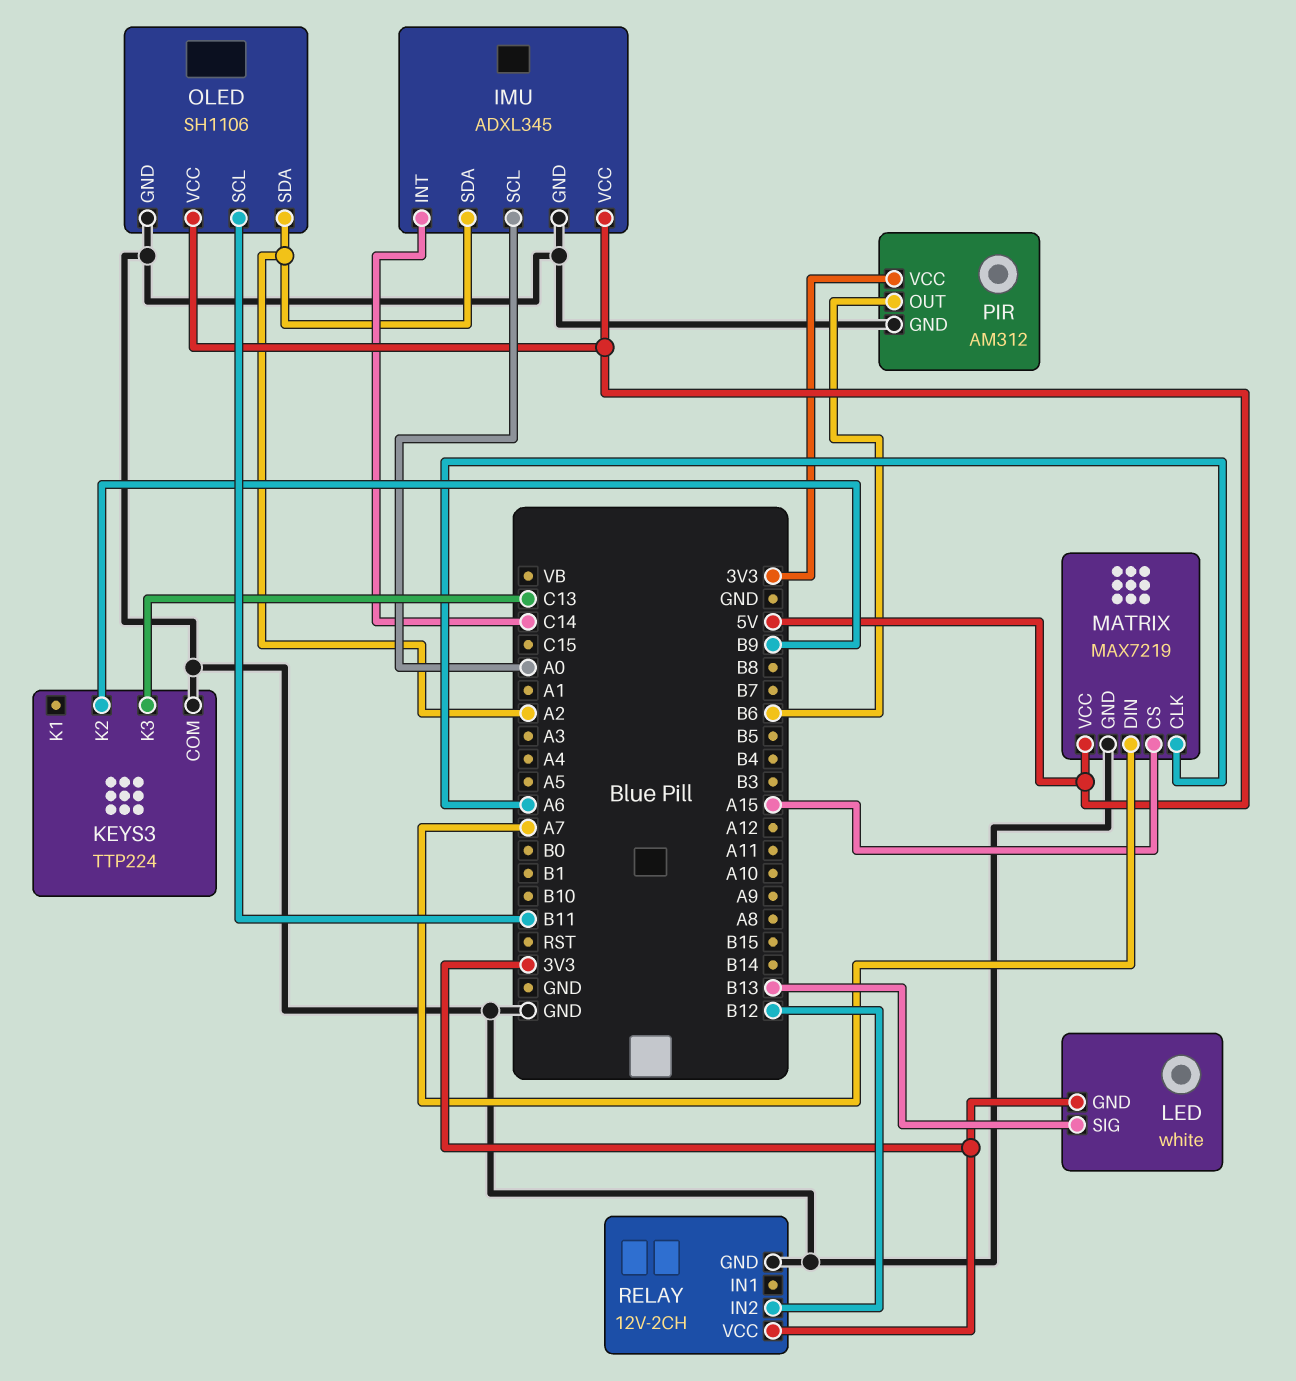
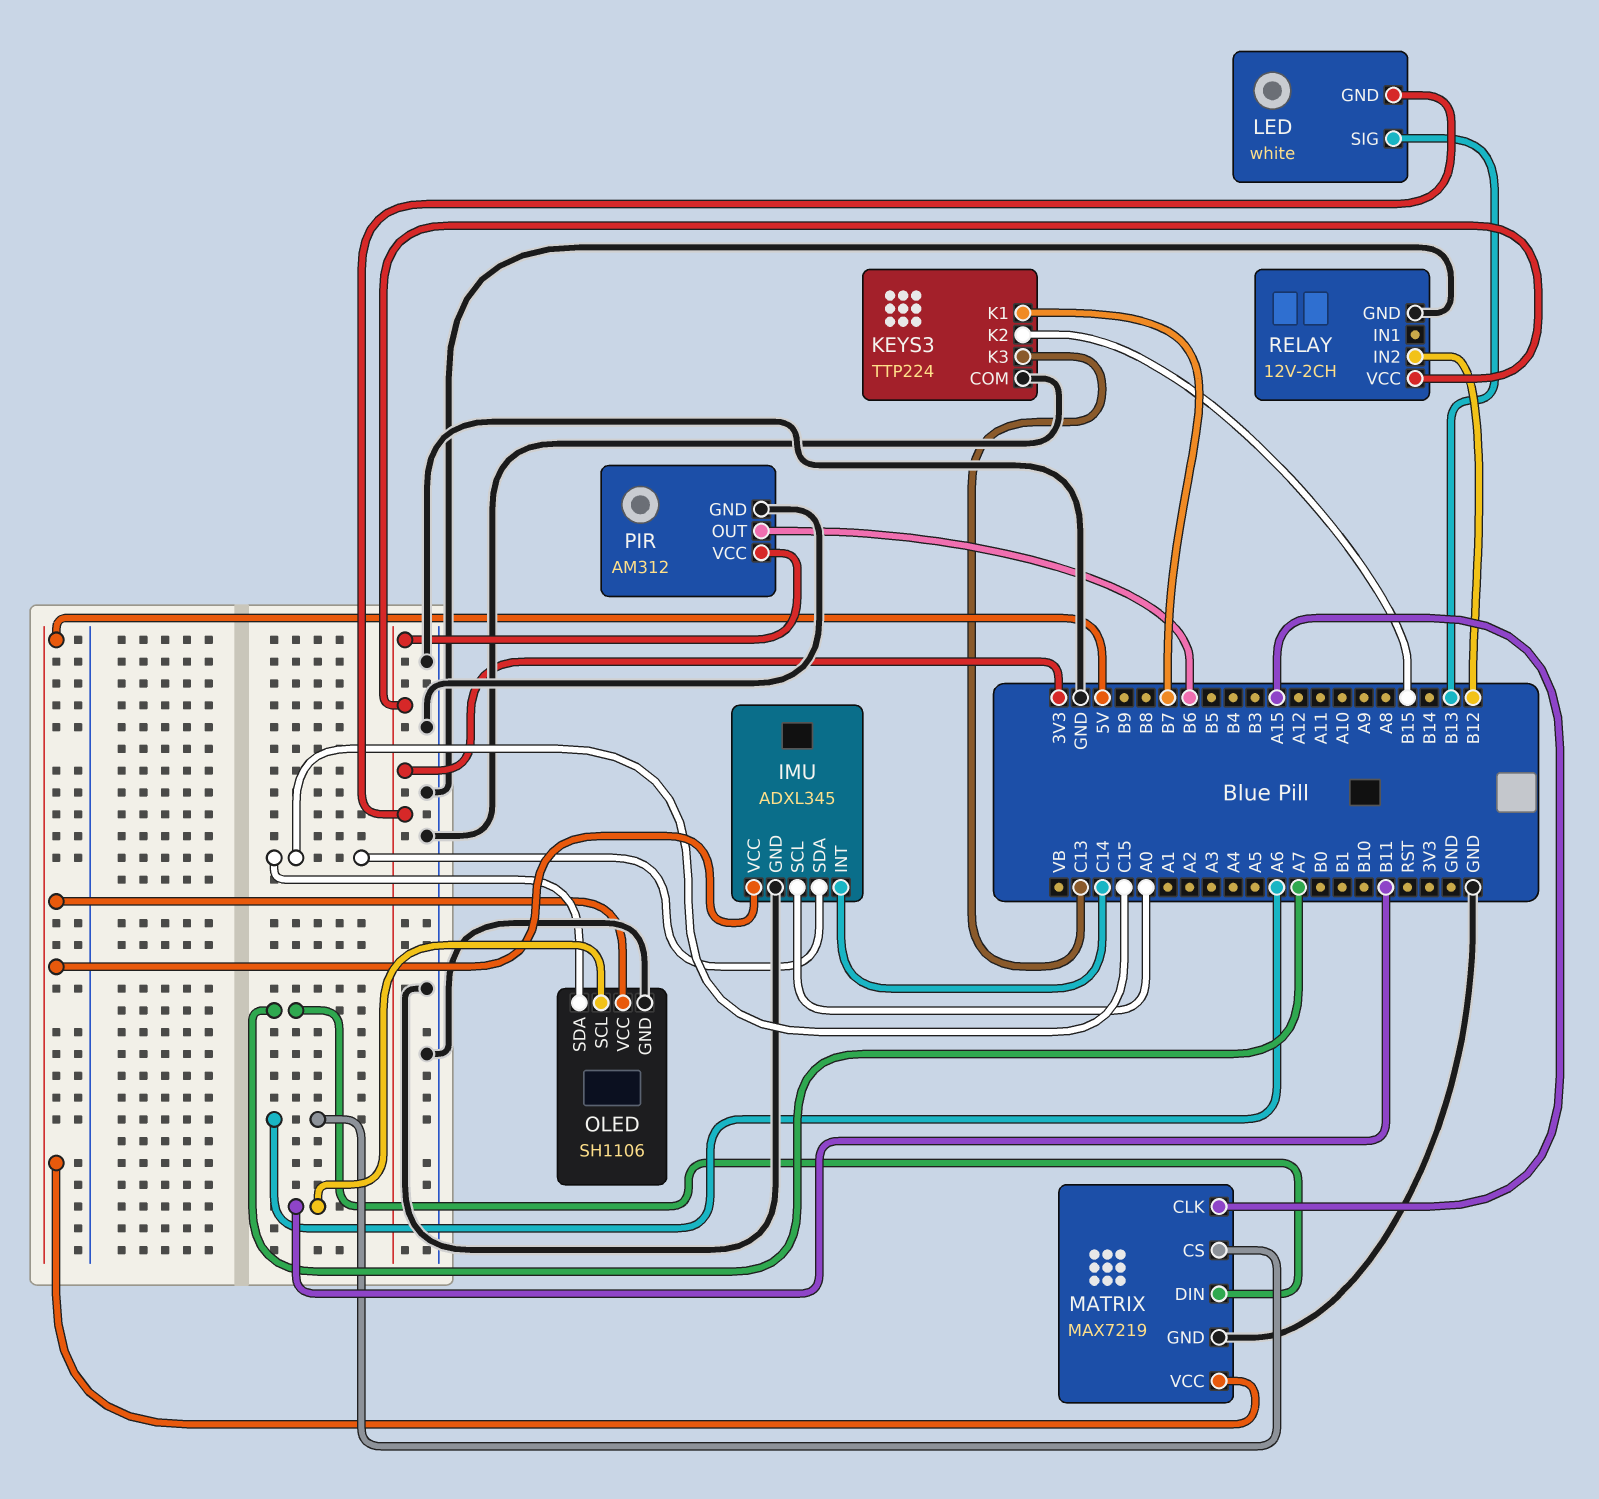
IMU pin SDA: A2 -> C15
KEYS3 pin K1: none -> B7
KEYS3 pin K2: B9 -> B15
MATRIX pin CLK: A6 -> A15
MATRIX pin CS: A15 -> A6
OLED pin SDA: A2 -> C15

